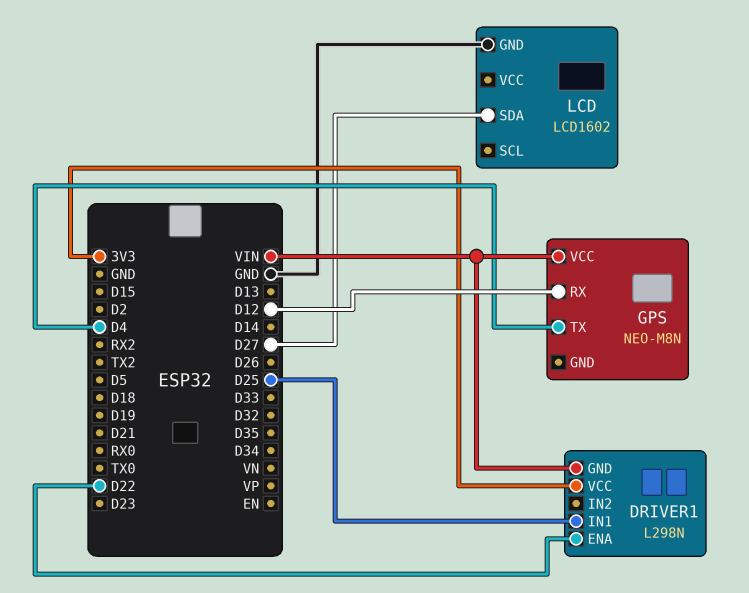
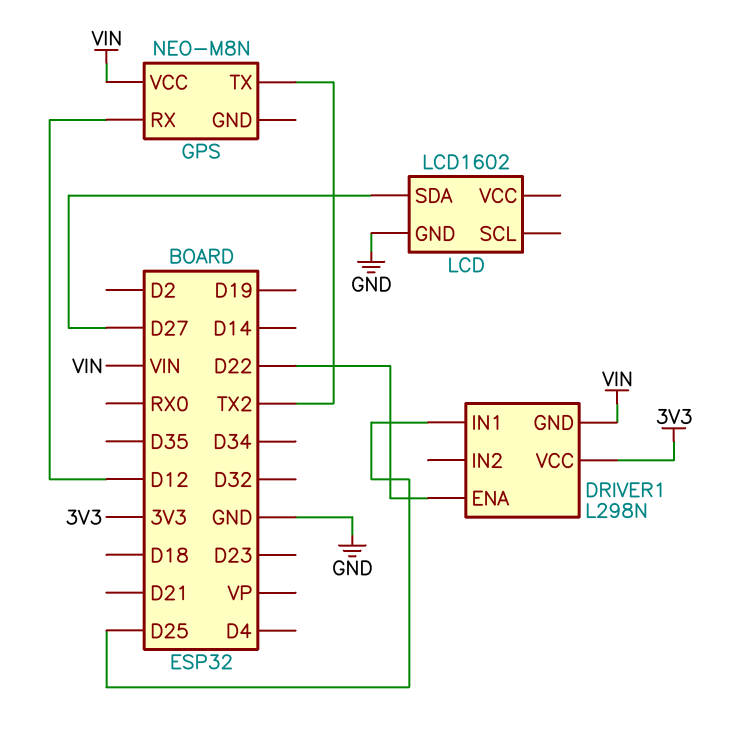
GPS pin TX: D4 -> TX2

